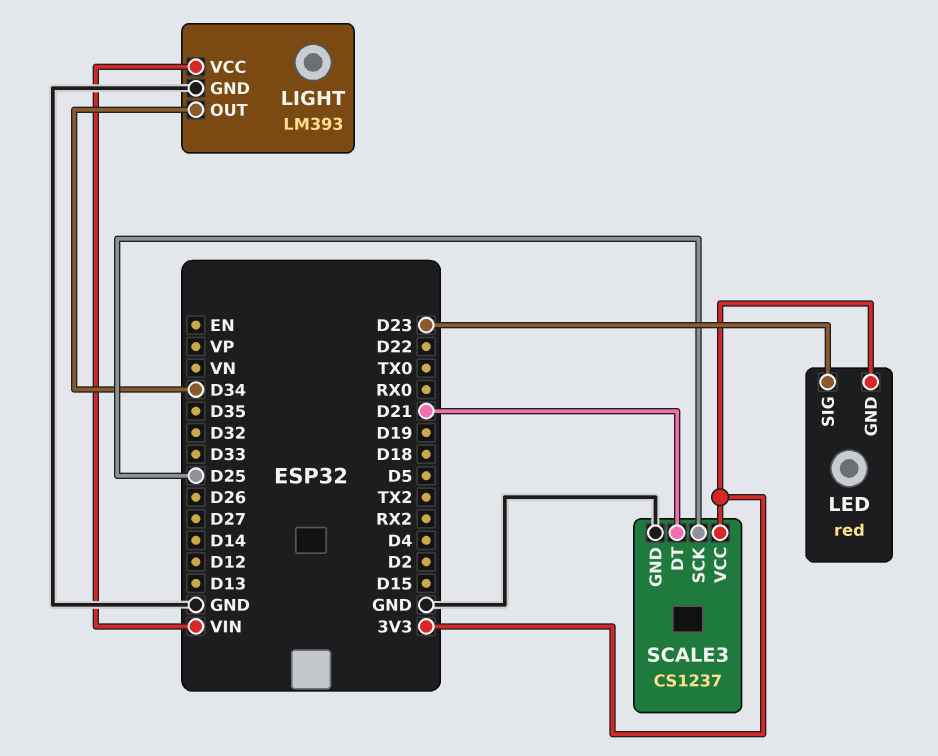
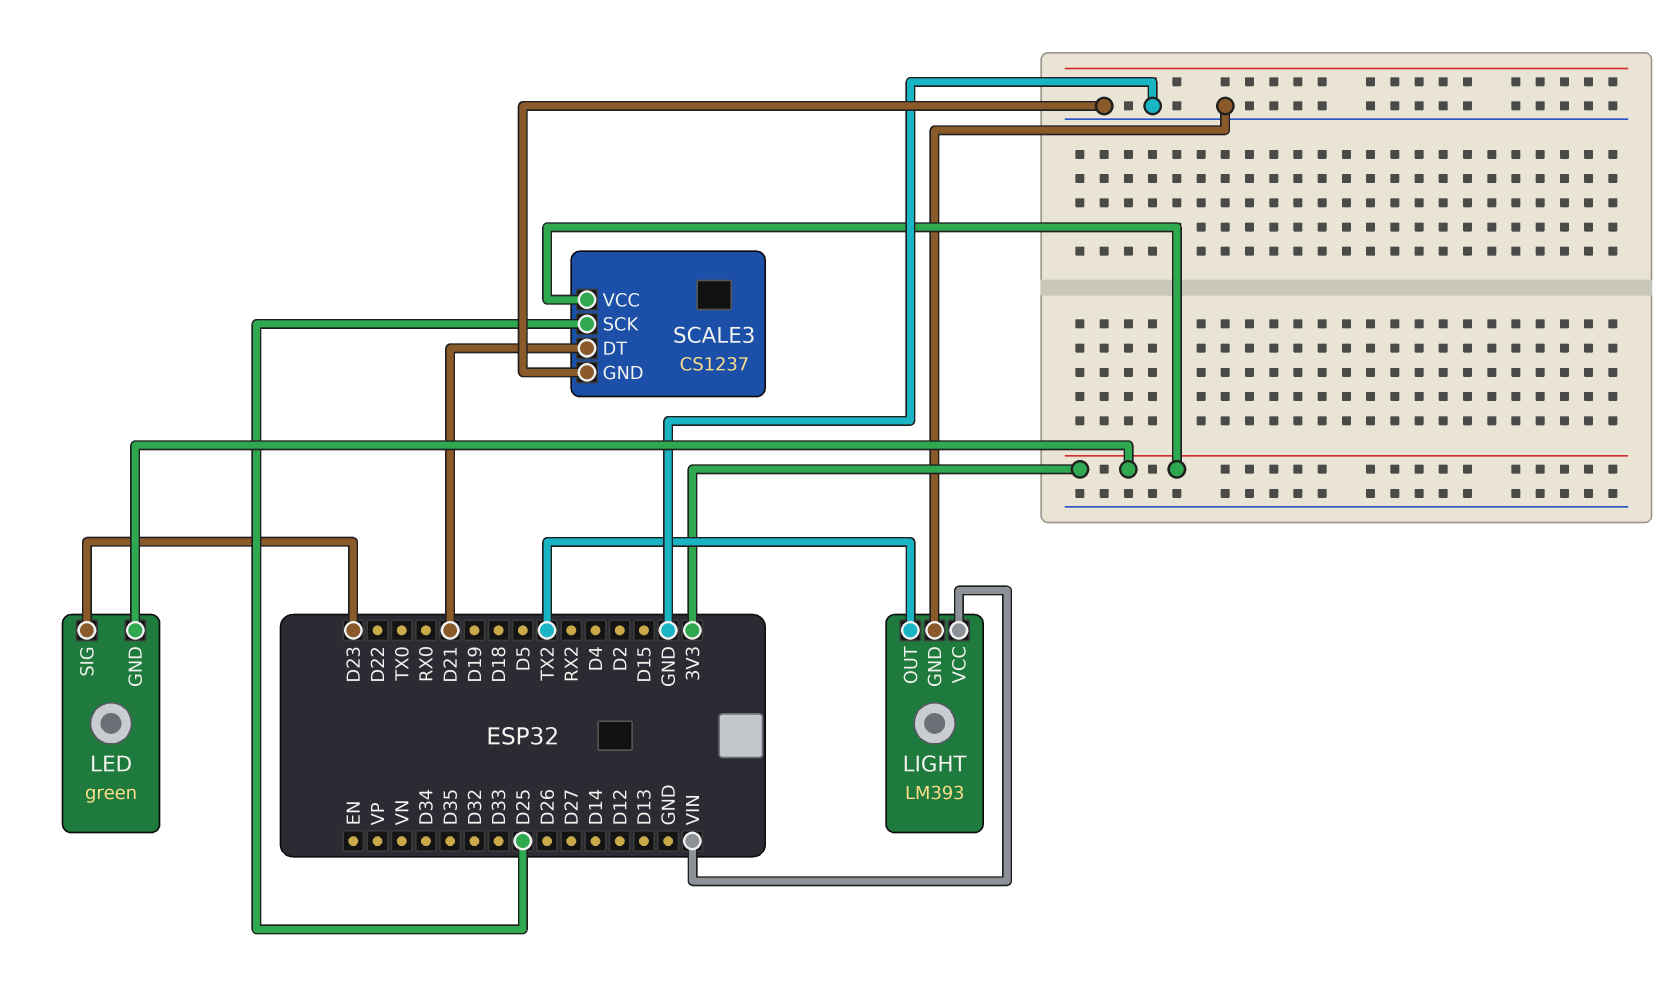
LED: red -> green
LIGHT pin OUT: D34 -> TX2

